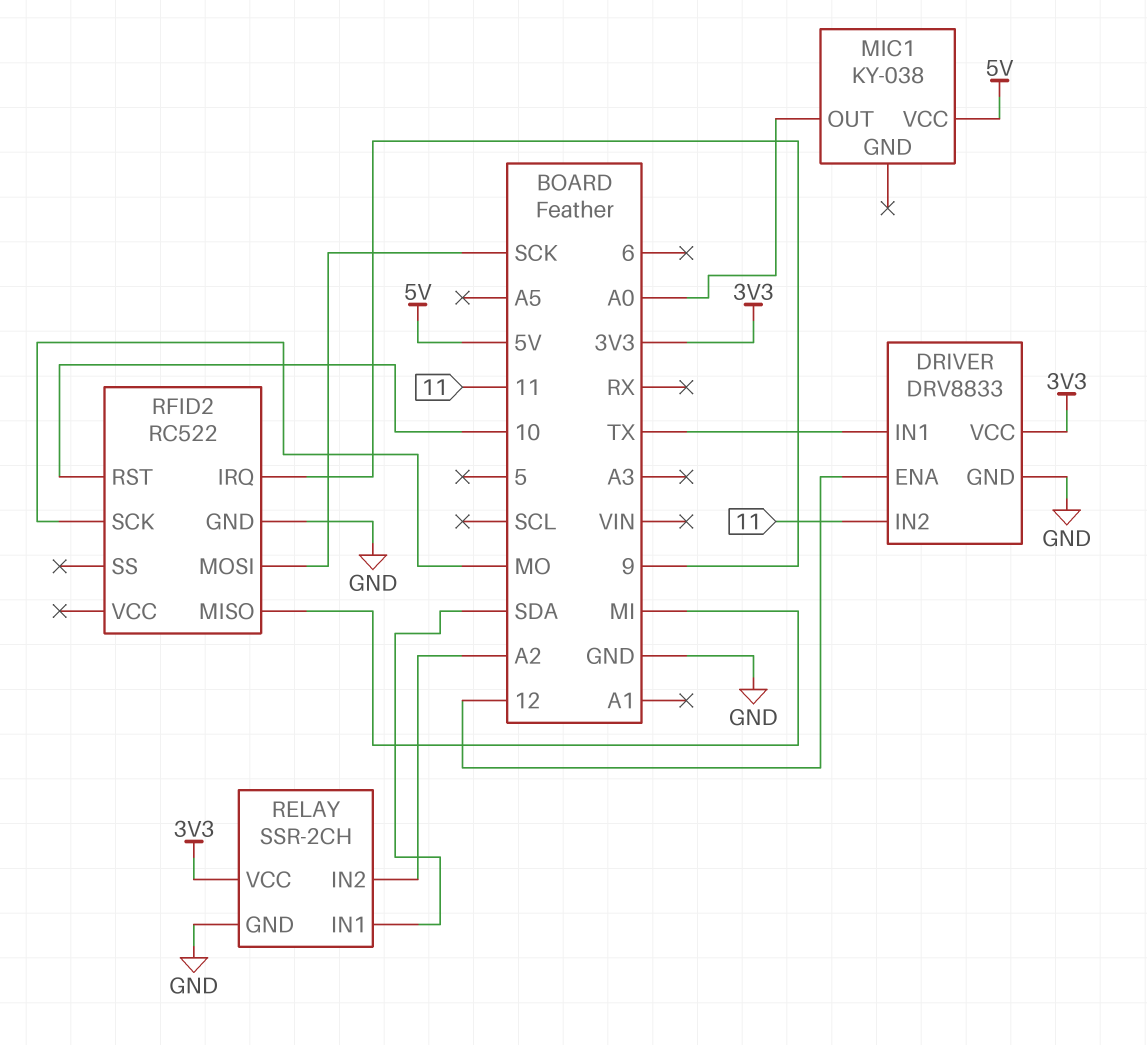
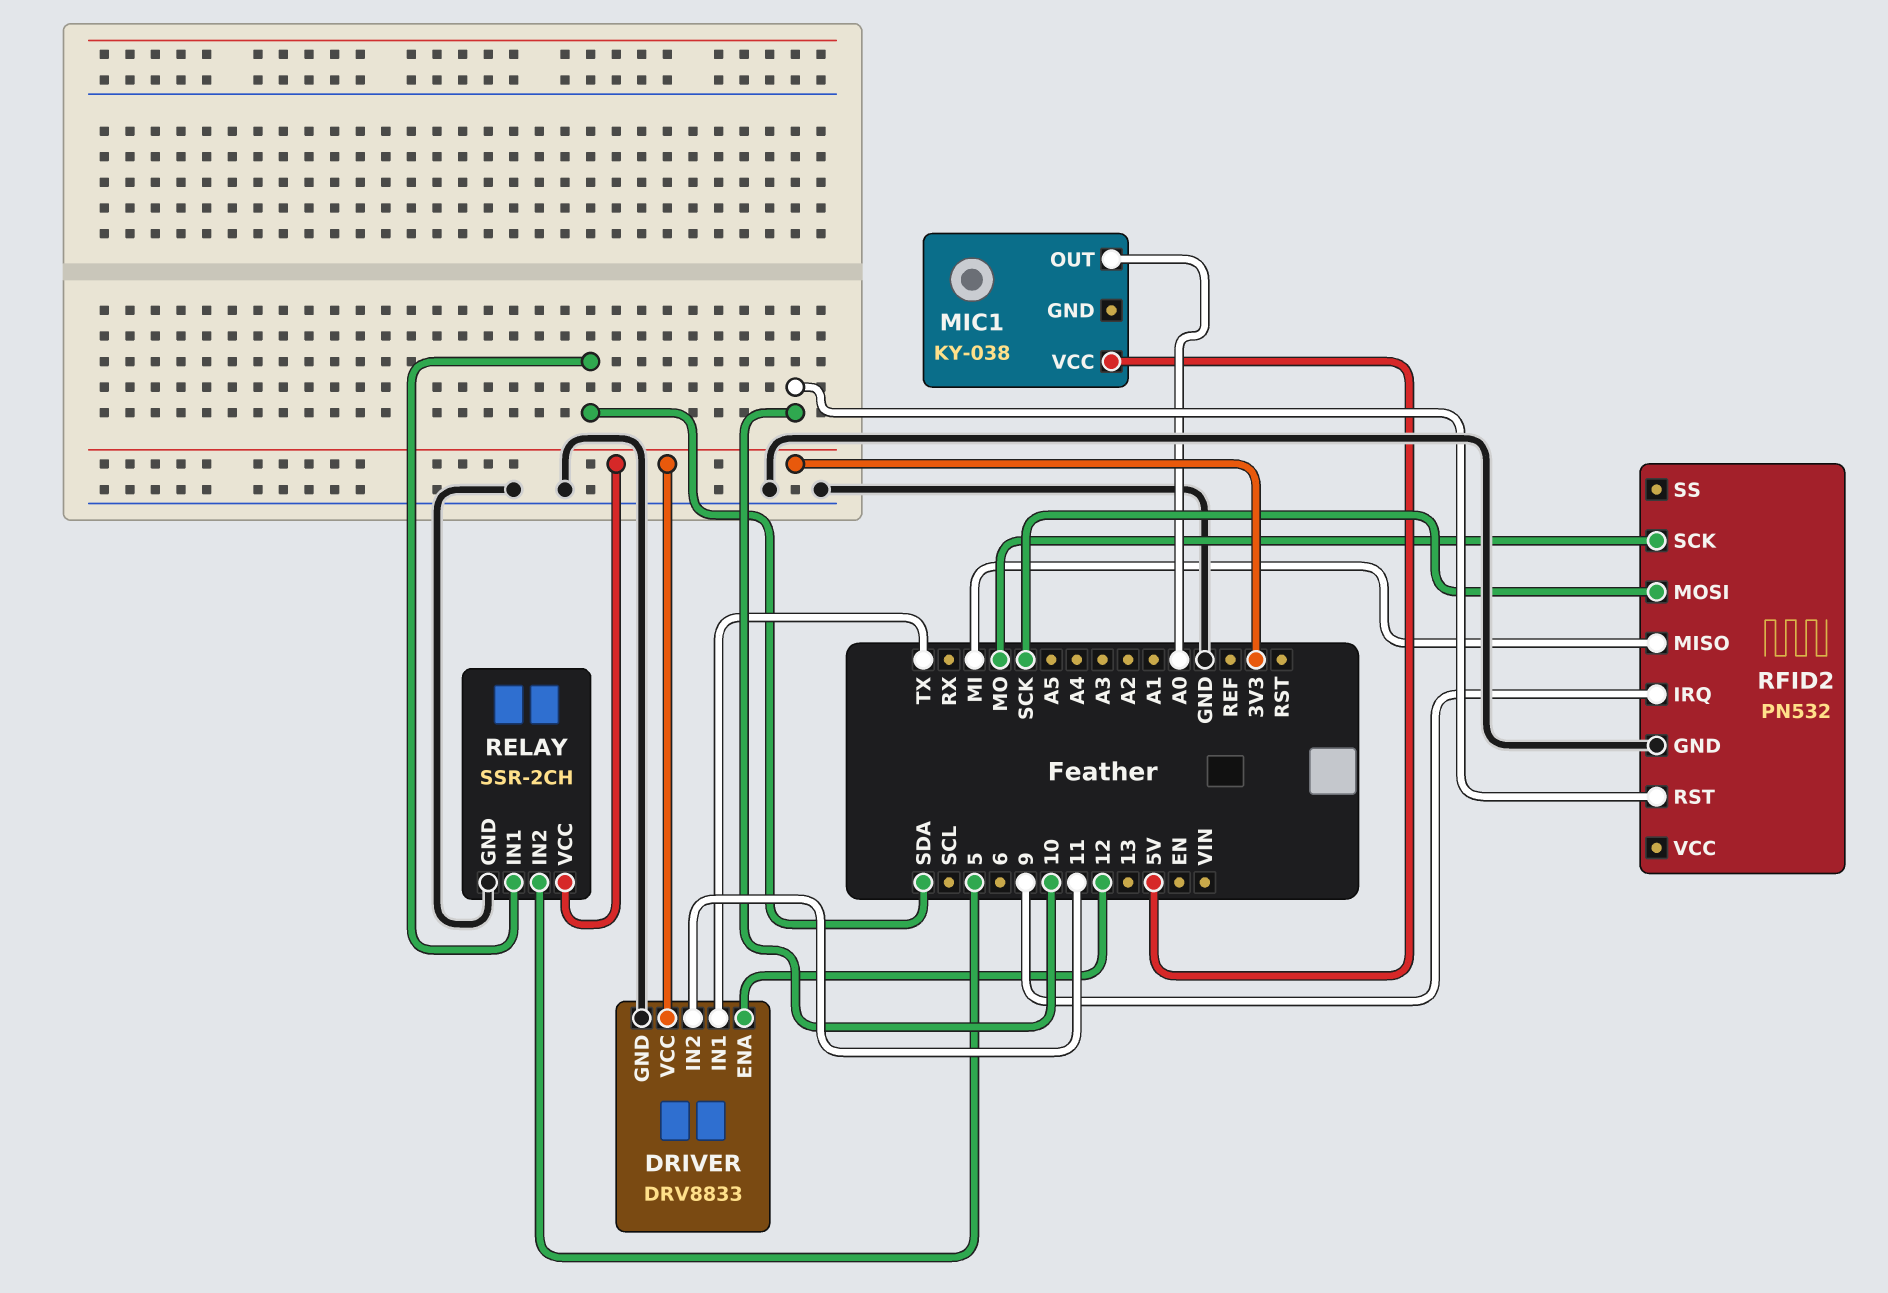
RELAY pin IN2: A2 -> 5
RFID2: RC522 -> PN532

